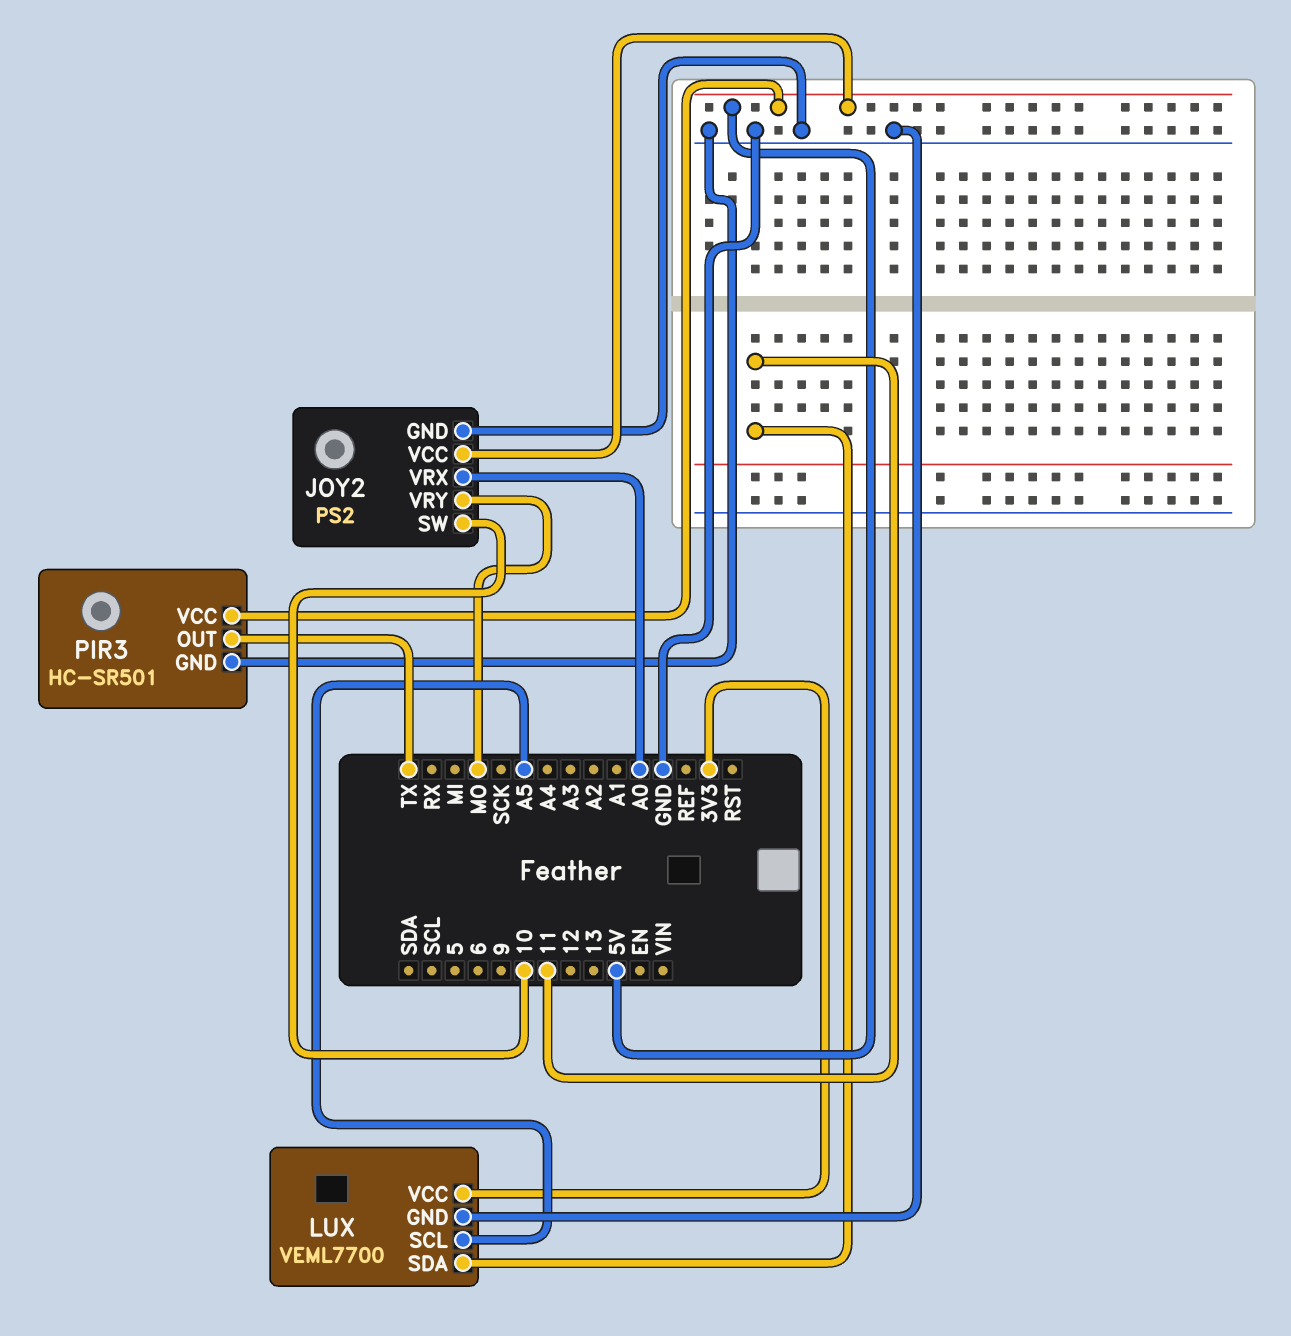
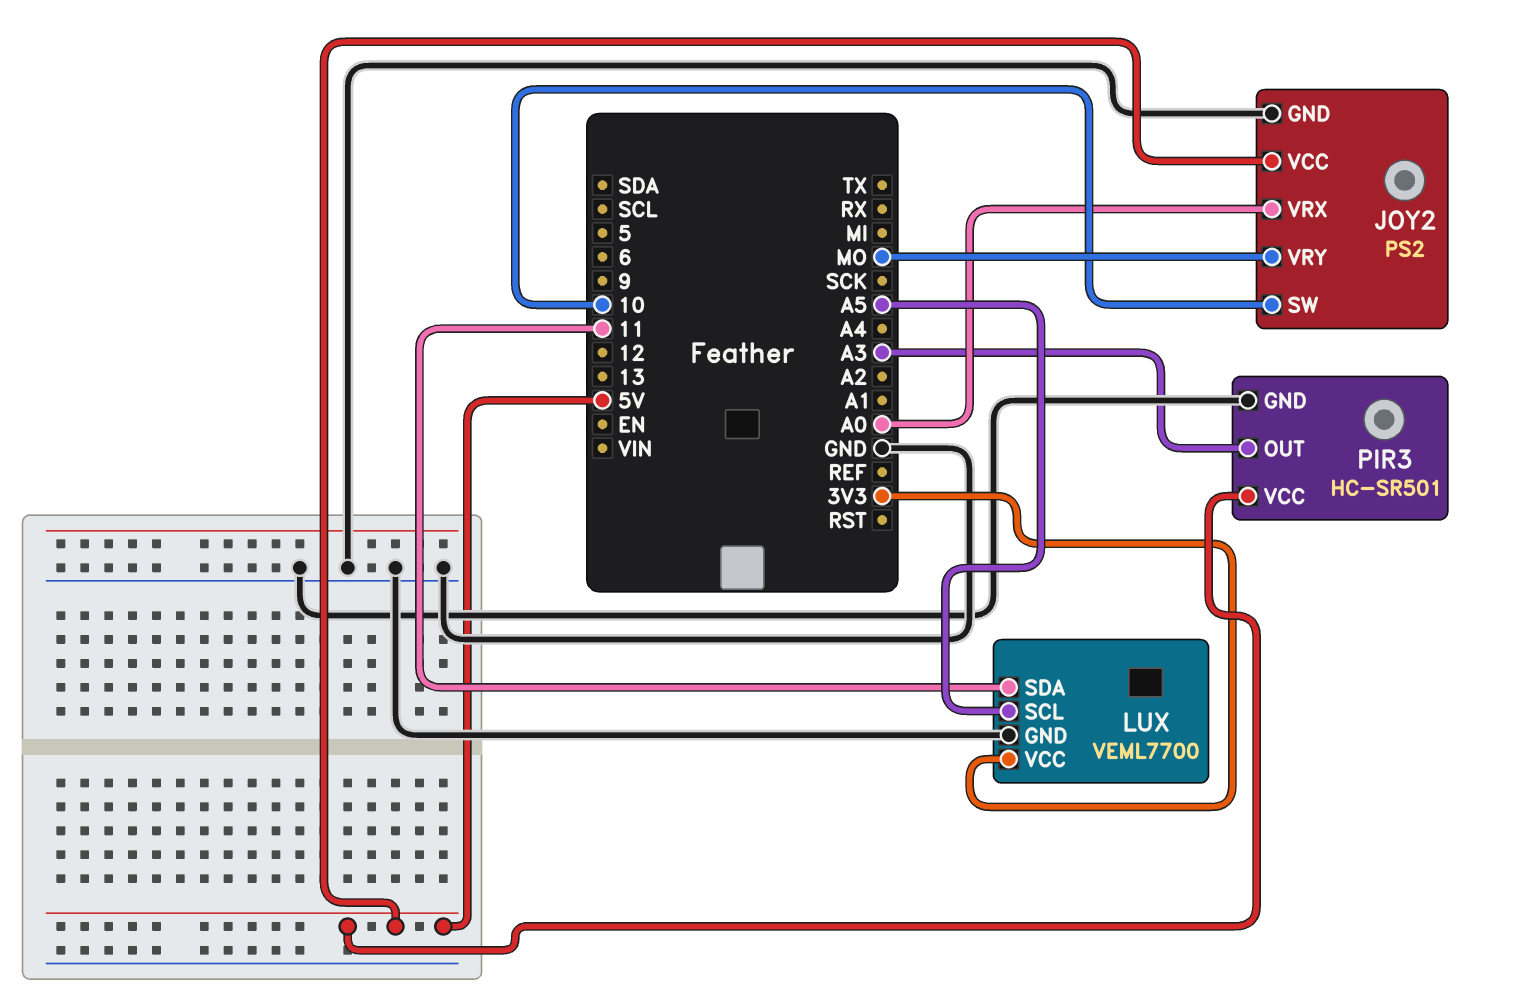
PIR3 pin OUT: TX -> A3

